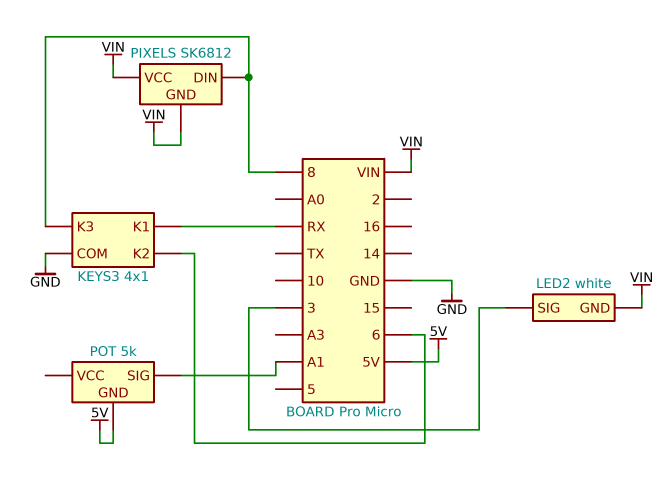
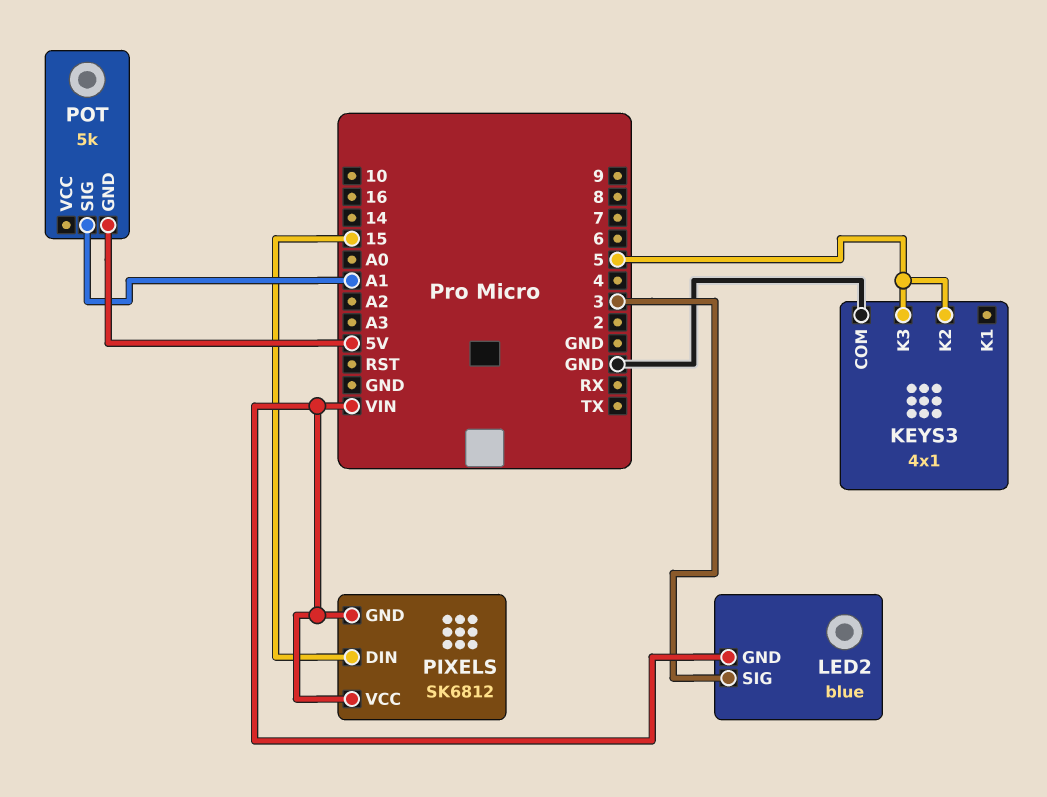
KEYS3 pin K1: RX -> none
KEYS3 pin K2: 6 -> 5
KEYS3 pin K3: 8 -> 5
LED2: white -> blue
PIXELS pin DIN: 8 -> 15

